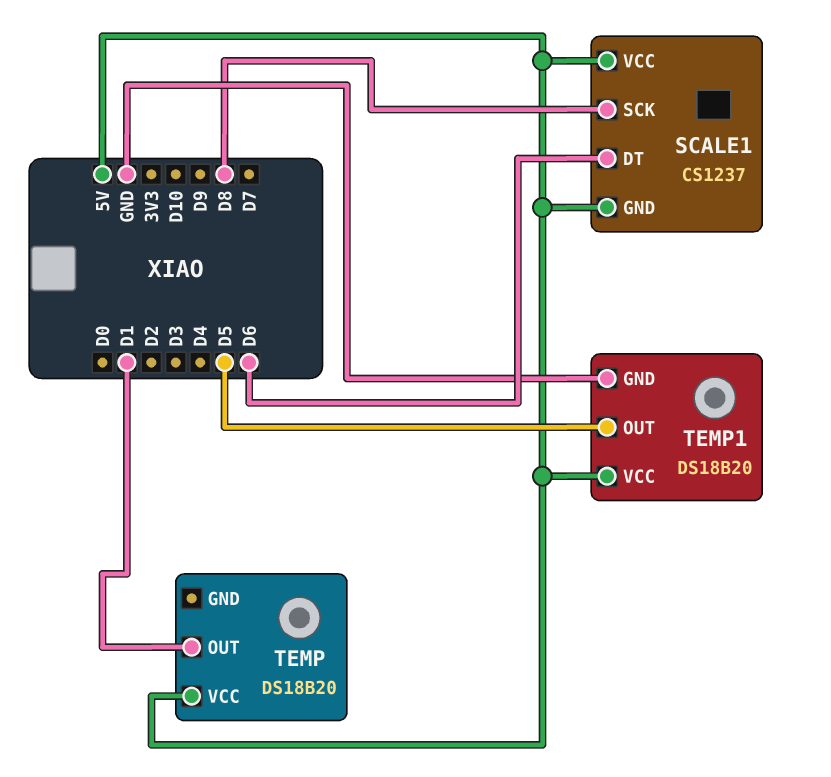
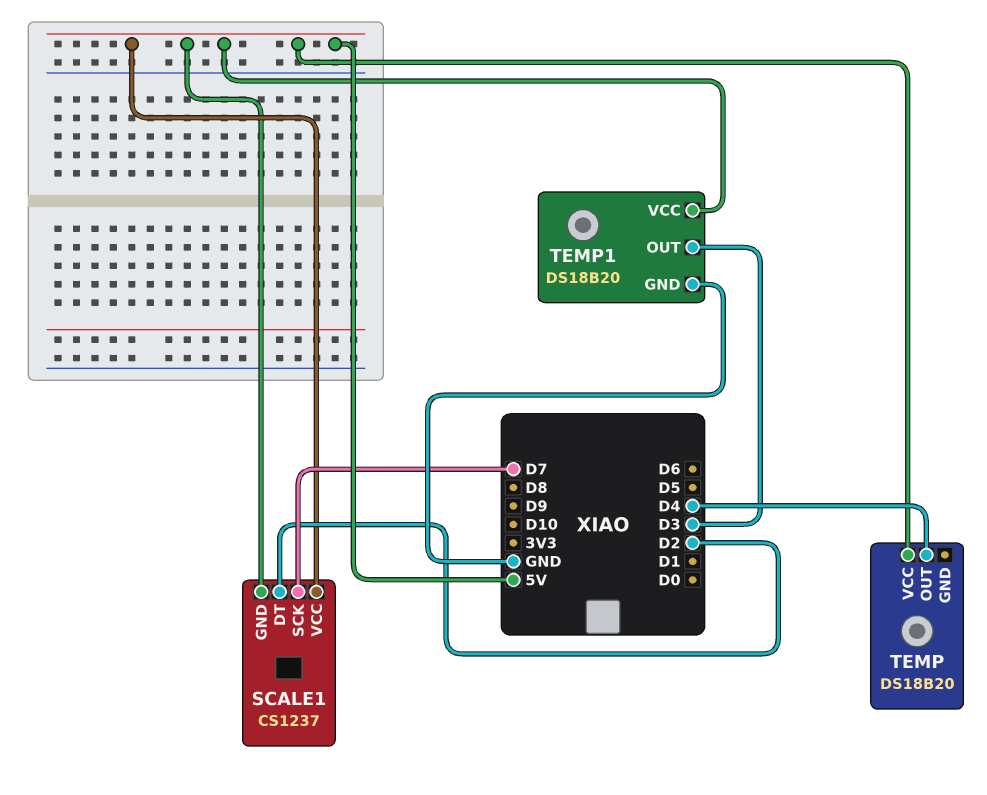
SCALE1 pin DT: D6 -> D2
SCALE1 pin SCK: D8 -> D7
TEMP pin OUT: D1 -> D4
TEMP1 pin OUT: D5 -> D3

